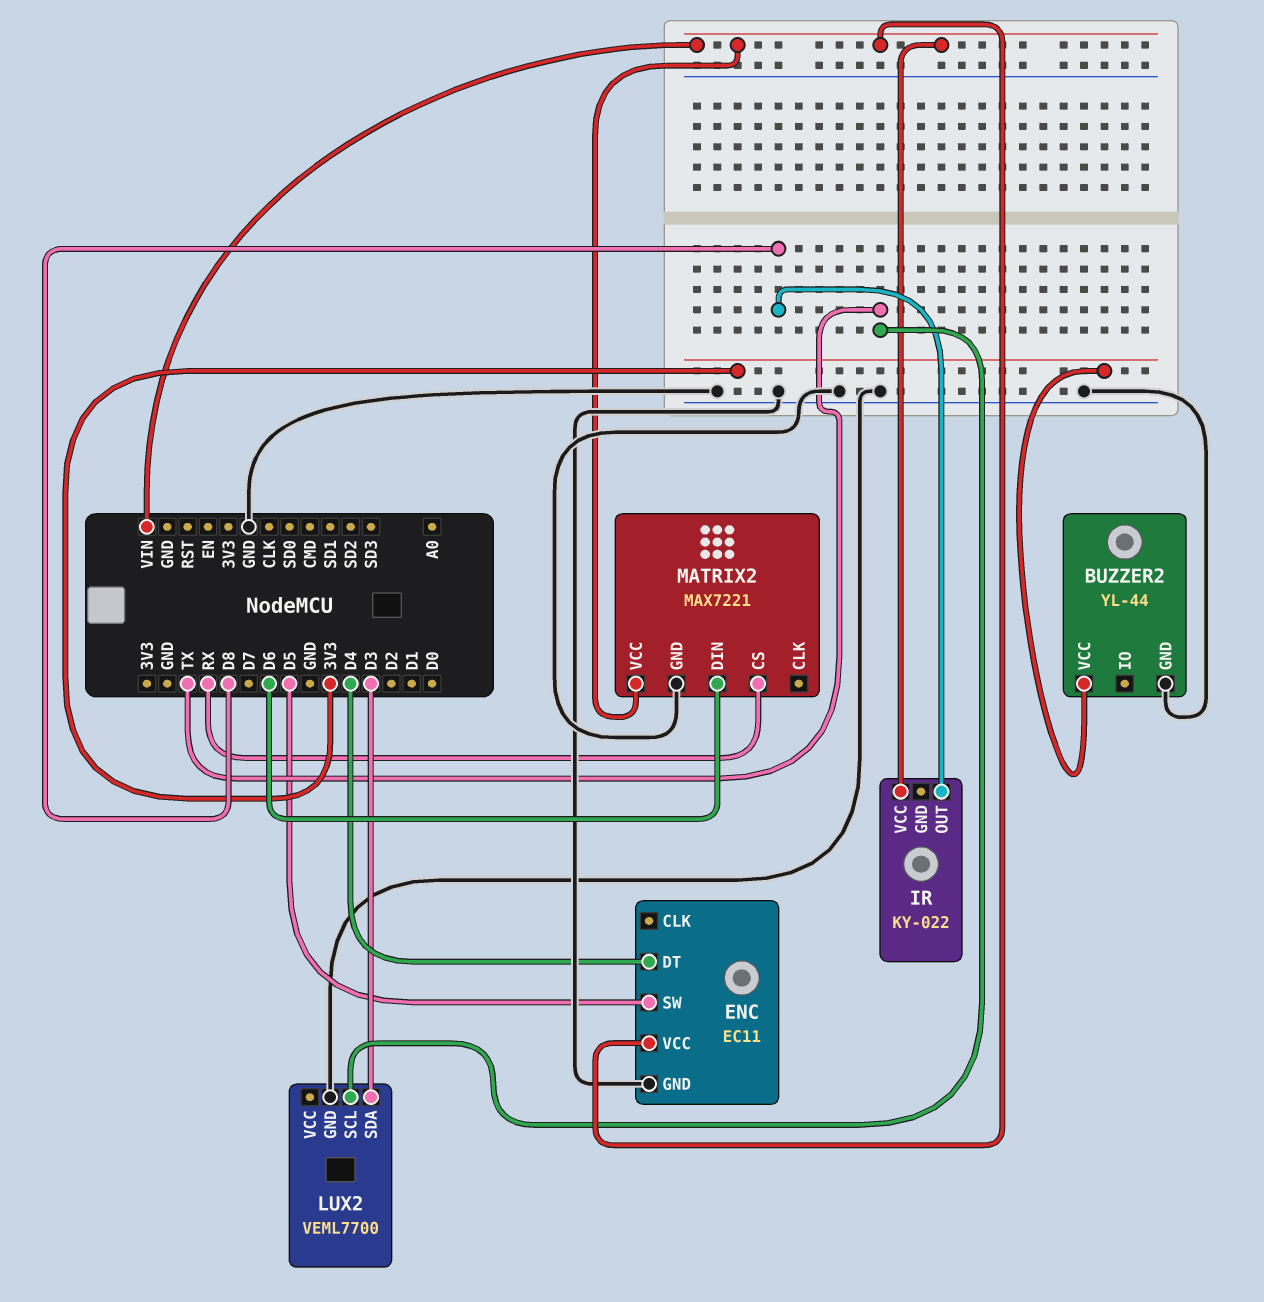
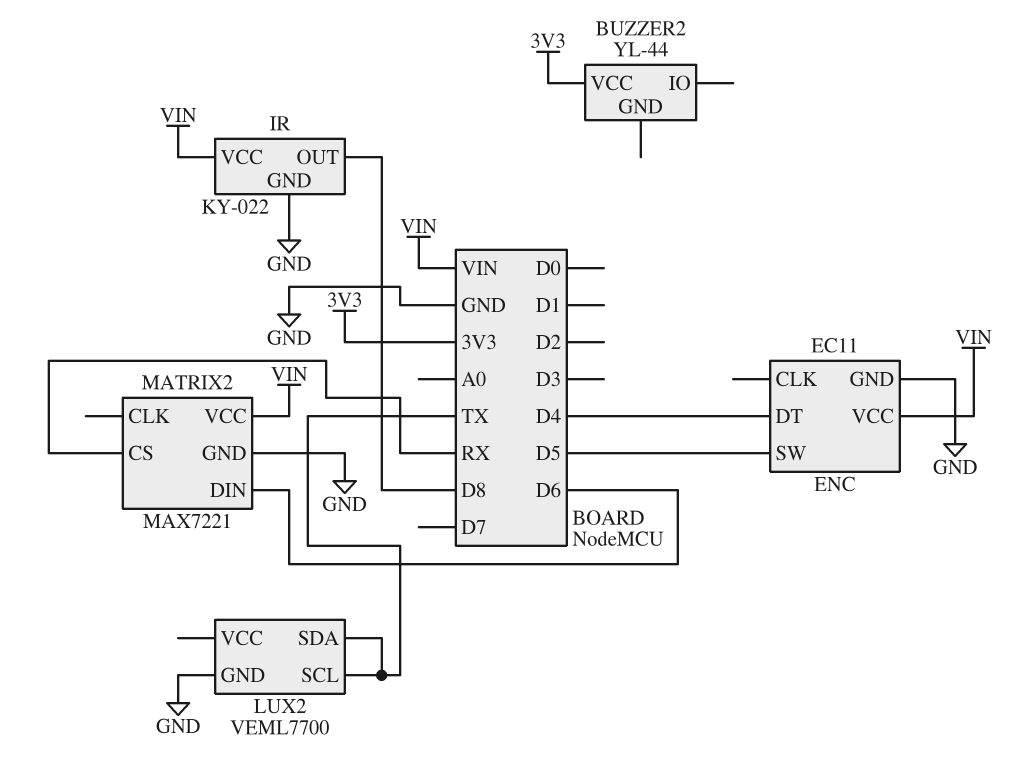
BUZZER2 pin GND: GND -> none
IR pin GND: none -> GND
LUX2 pin SDA: D3 -> TX

